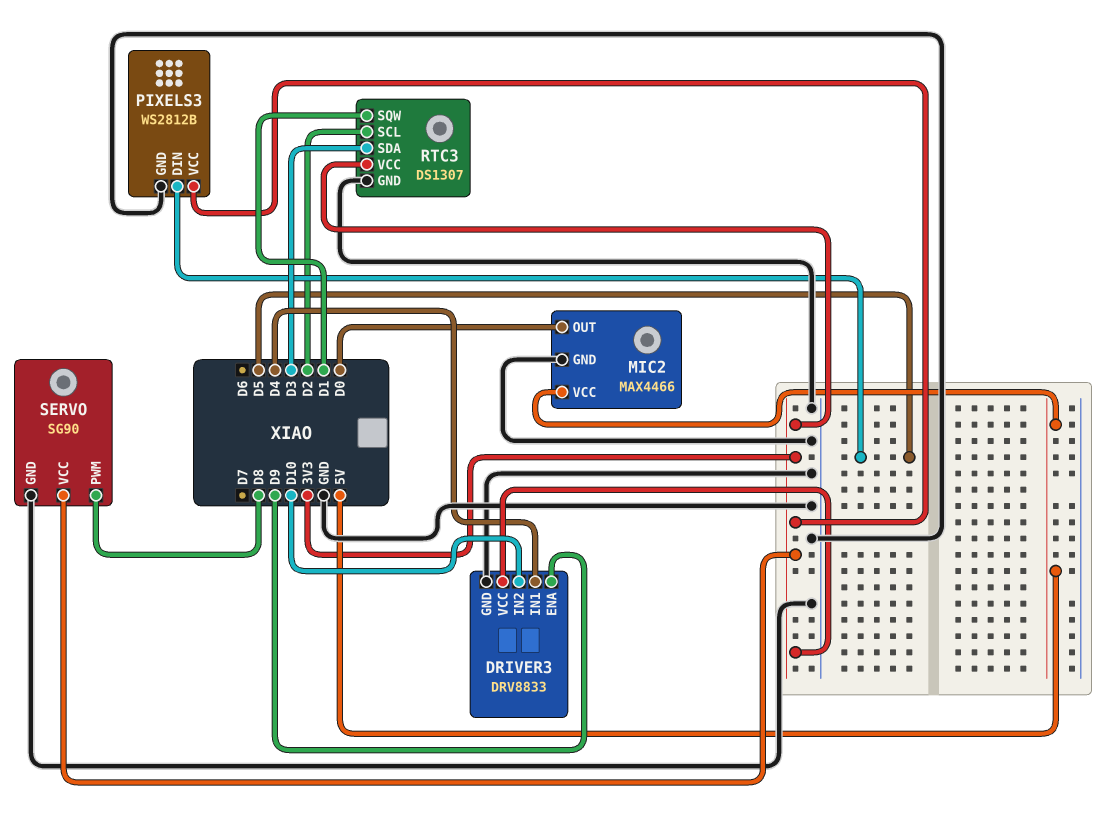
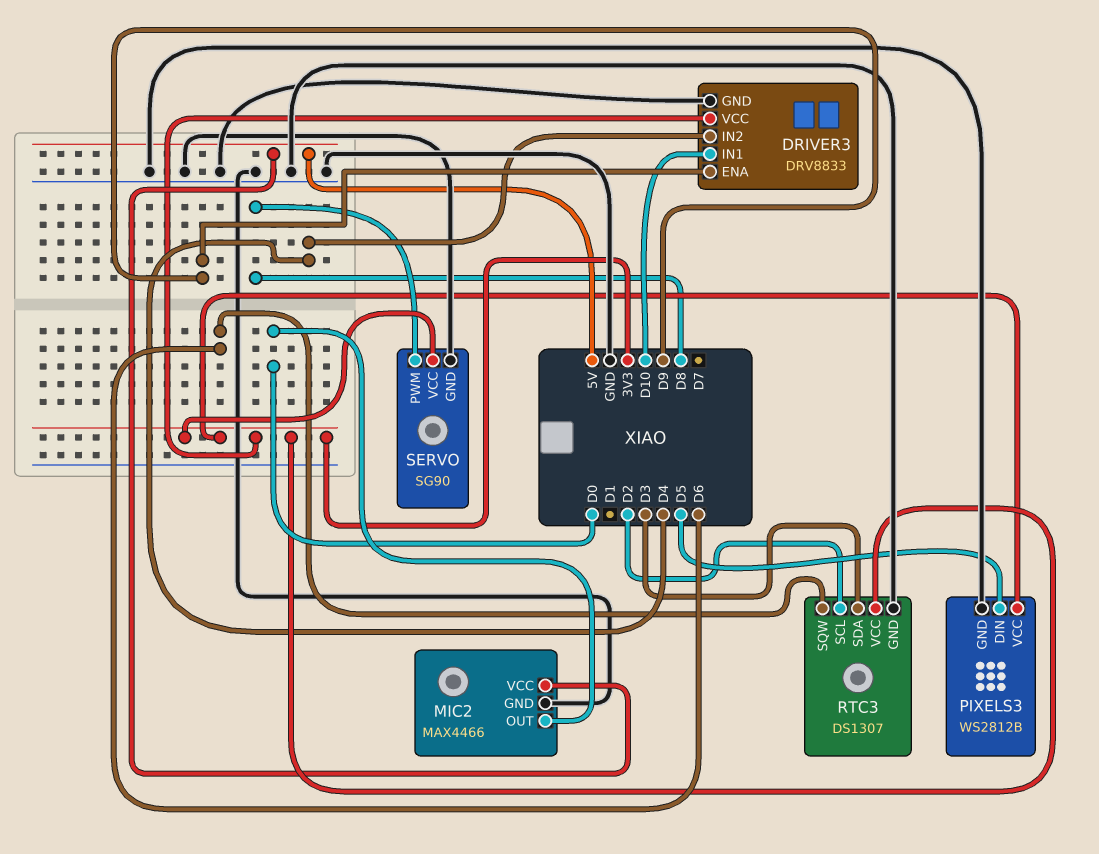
DRIVER3 pin IN1: D4 -> D10
DRIVER3 pin IN2: D10 -> D4
RTC3 pin SQW: D1 -> D6

